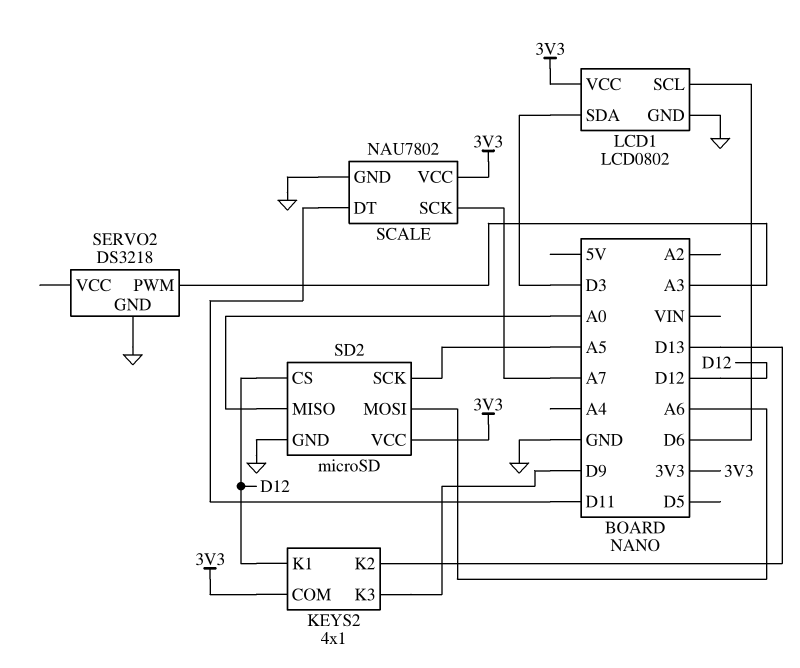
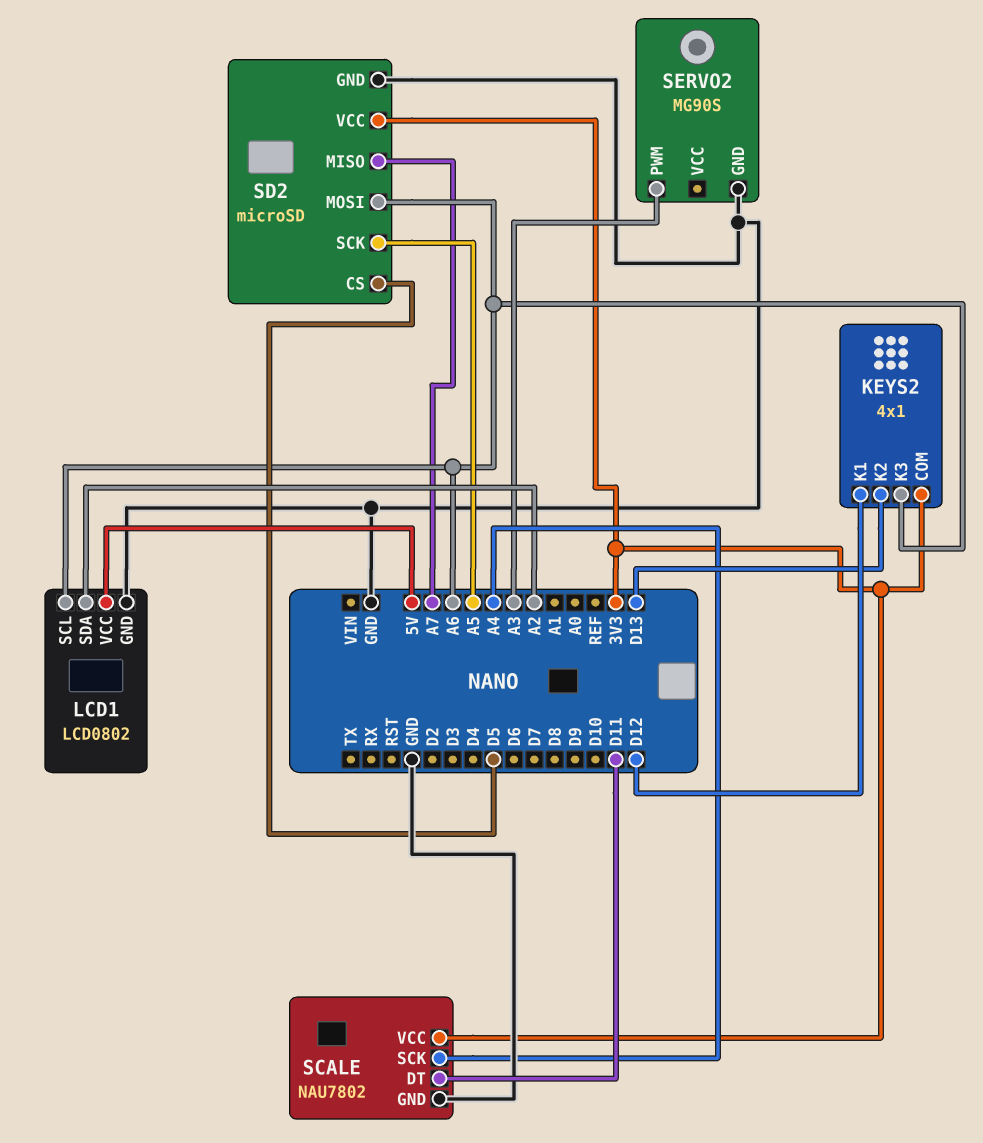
KEYS2 pin K3: D9 -> A6
LCD1 pin SCL: D6 -> A6
LCD1 pin SDA: D3 -> A2
LCD1 pin VCC: 3V3 -> 5V
SCALE pin SCK: A7 -> A4
SD2 pin CS: D12 -> D5
SD2 pin MISO: A0 -> A7
SERVO2: DS3218 -> MG90S

